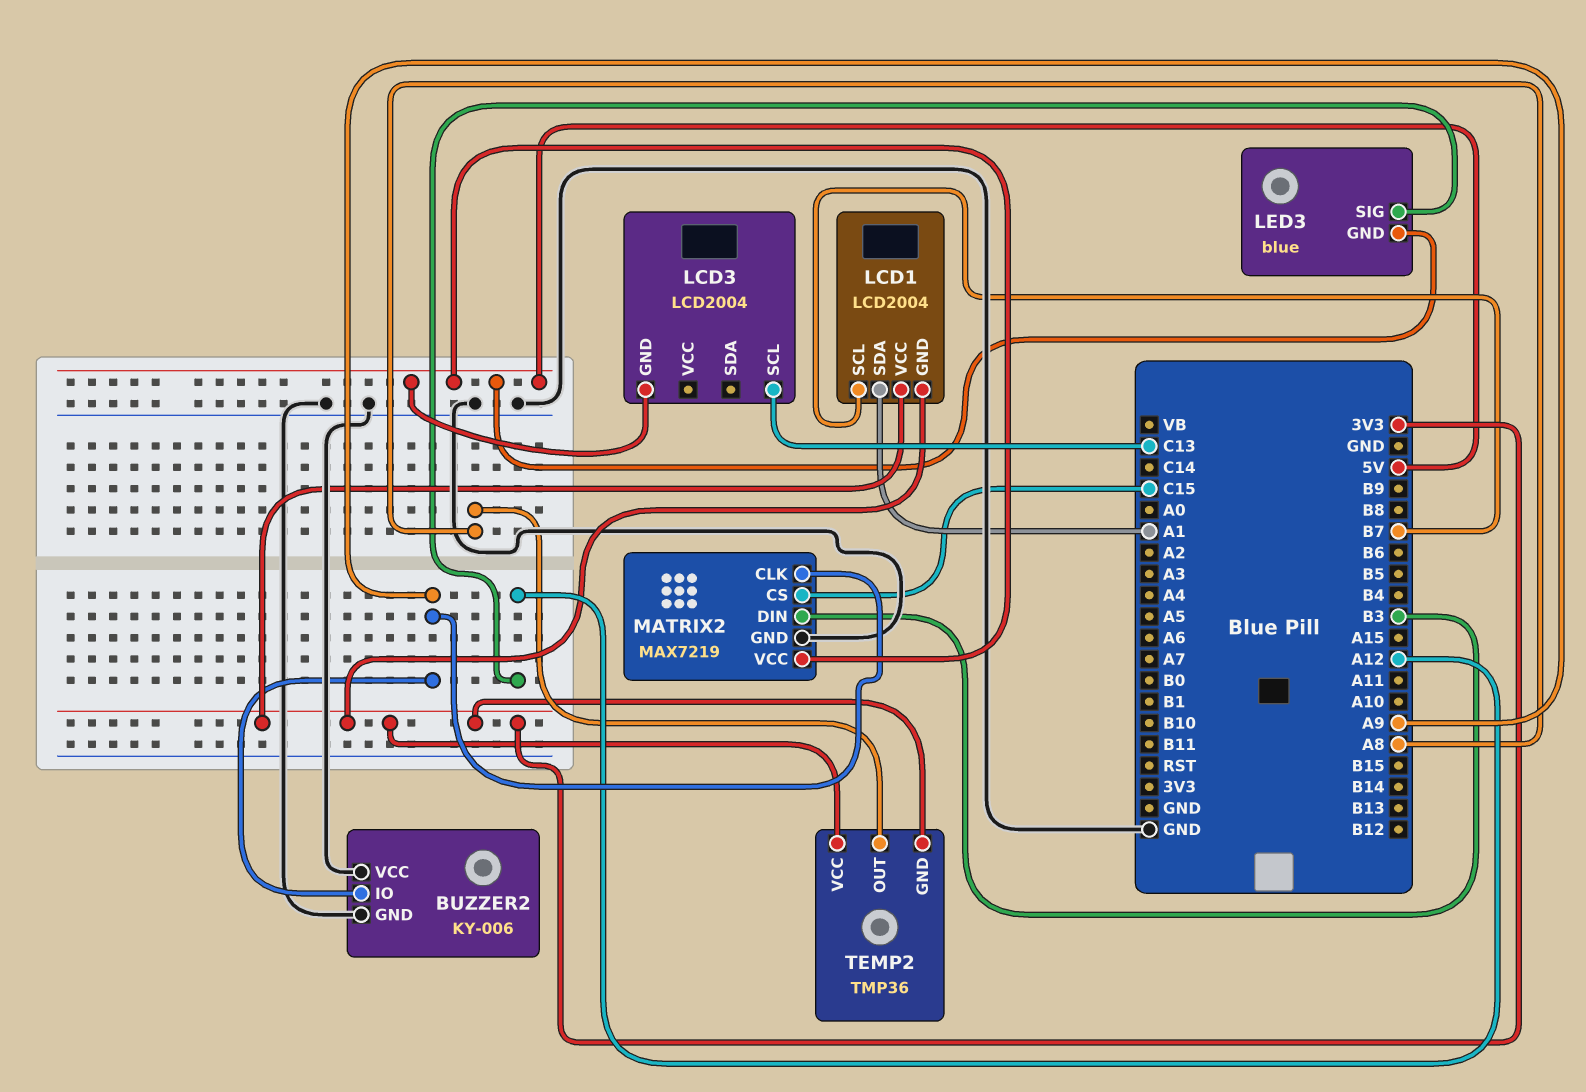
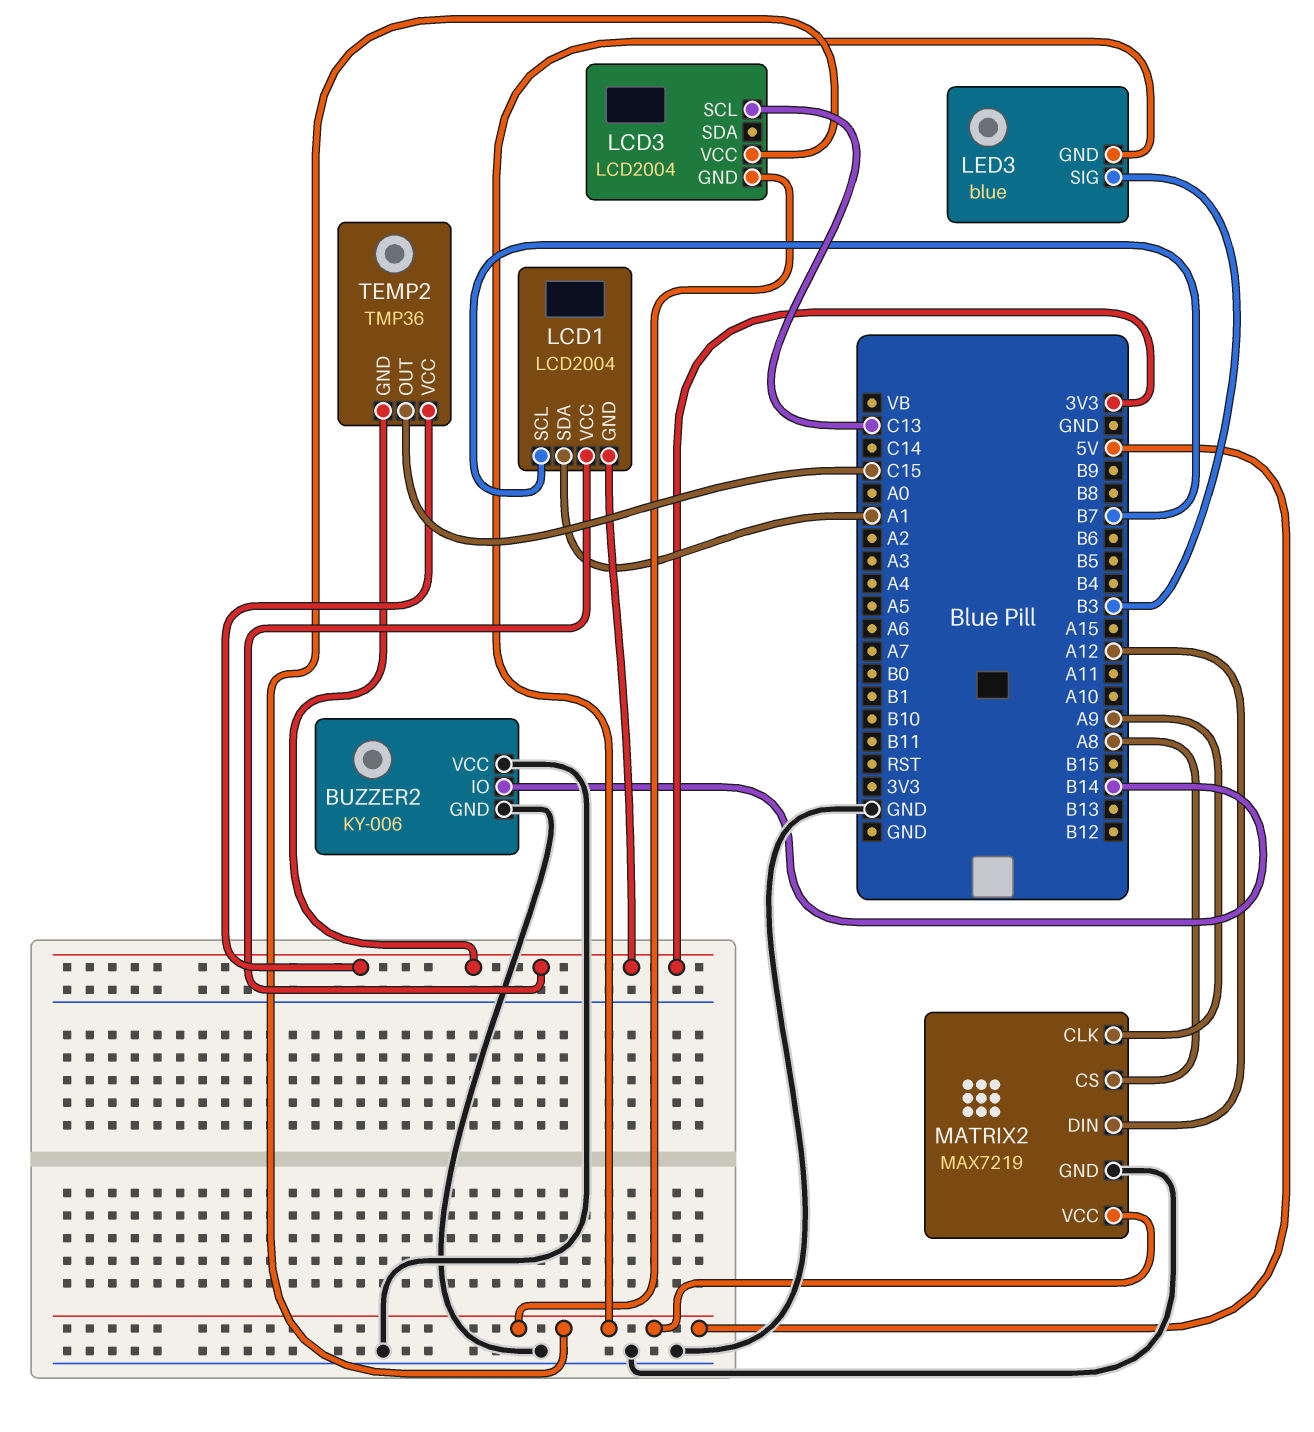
BUZZER2 pin IO: A9 -> B14
LCD3 pin VCC: none -> 5V
LED3 pin SIG: A12 -> B3
MATRIX2 pin CS: C15 -> A8
MATRIX2 pin DIN: B3 -> A12
TEMP2 pin OUT: A8 -> C15

